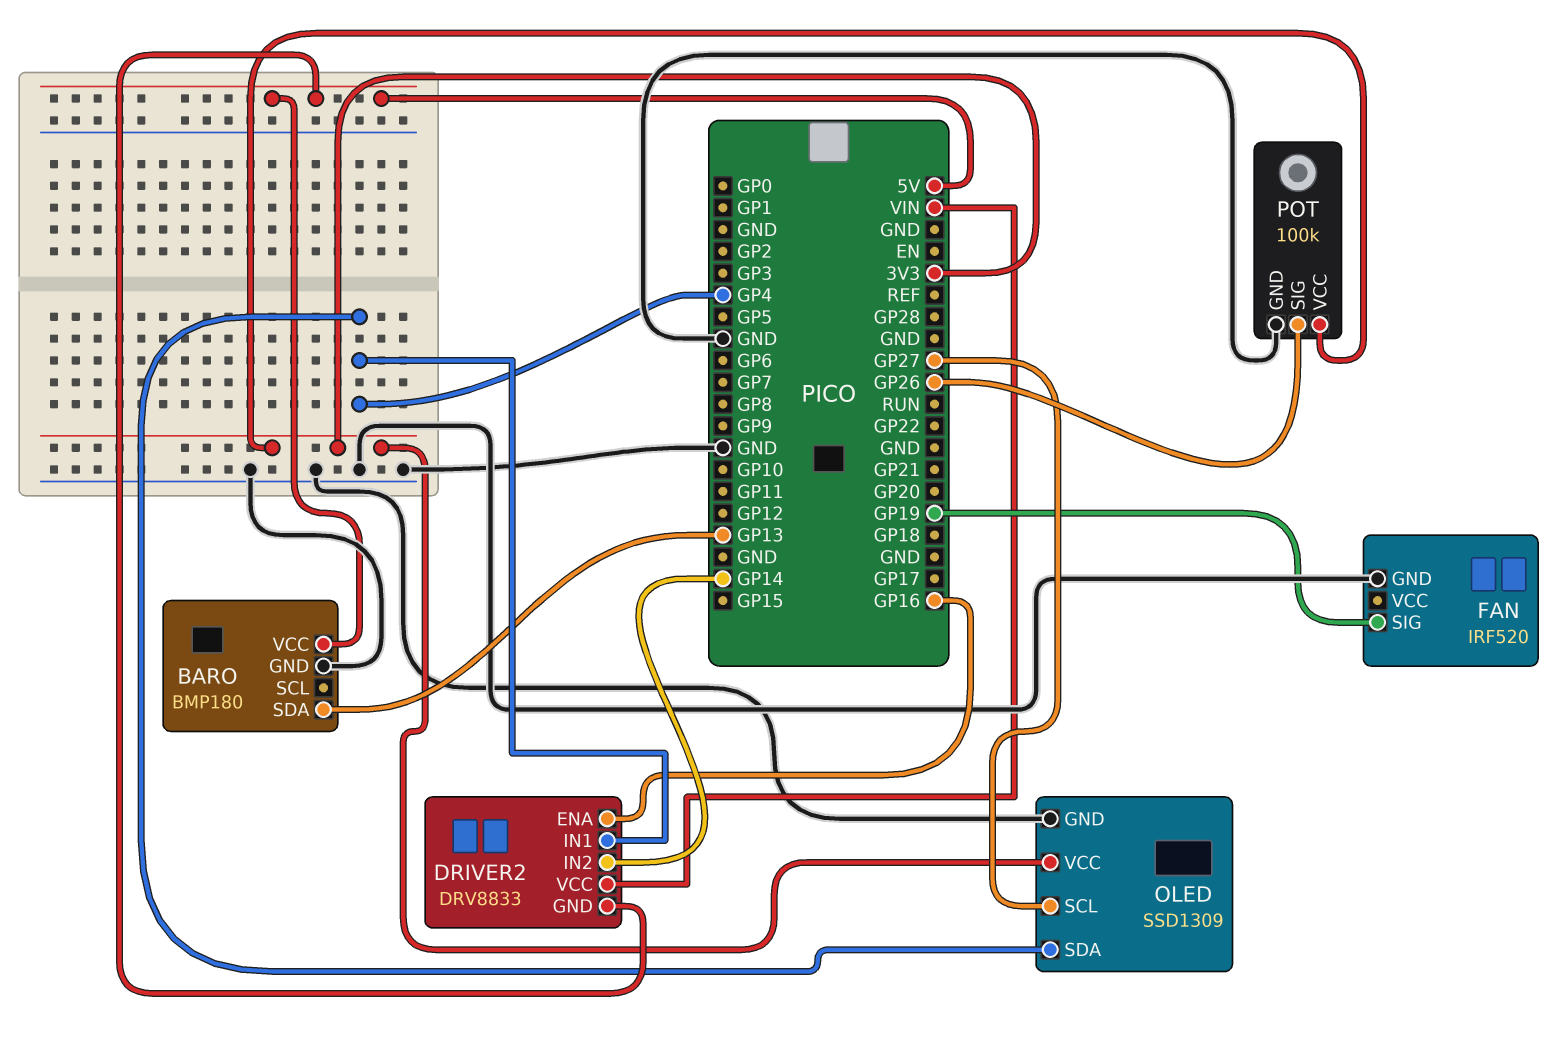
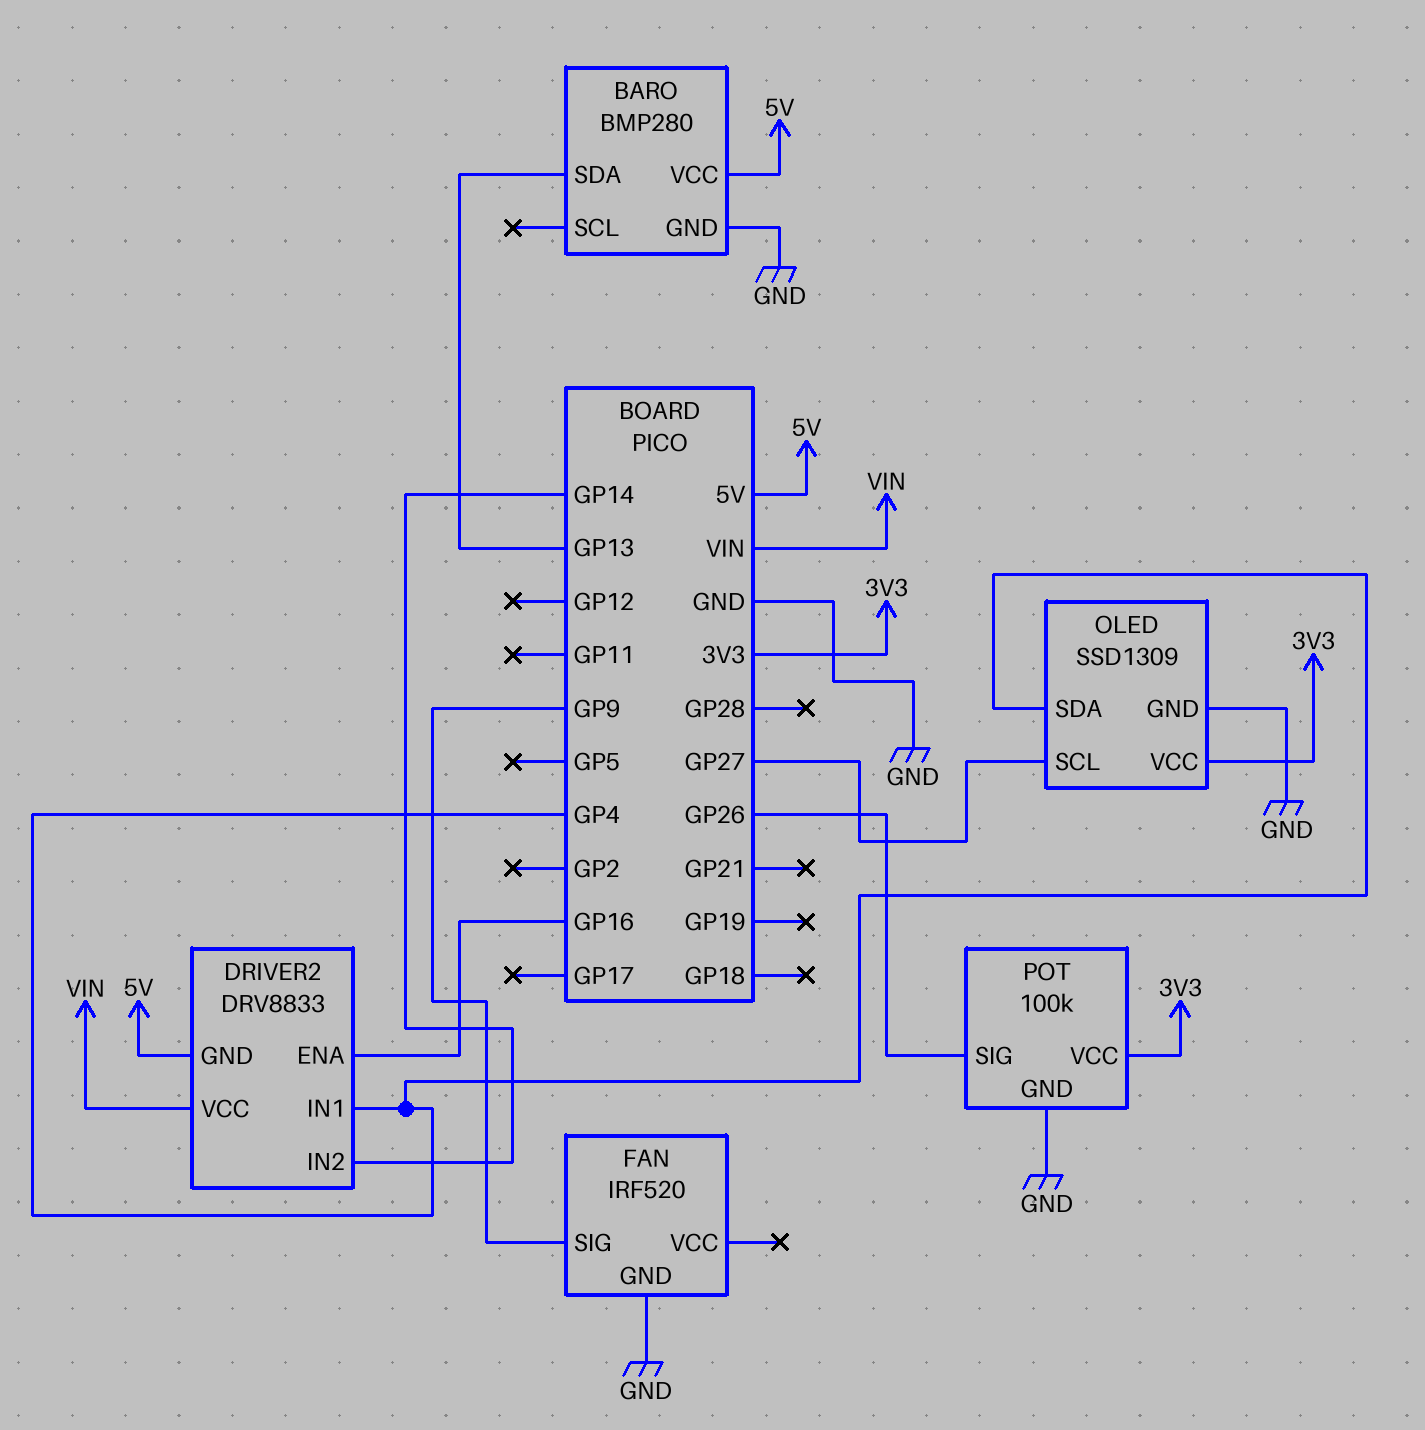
BARO: BMP180 -> BMP280
FAN pin SIG: GP19 -> GP9

